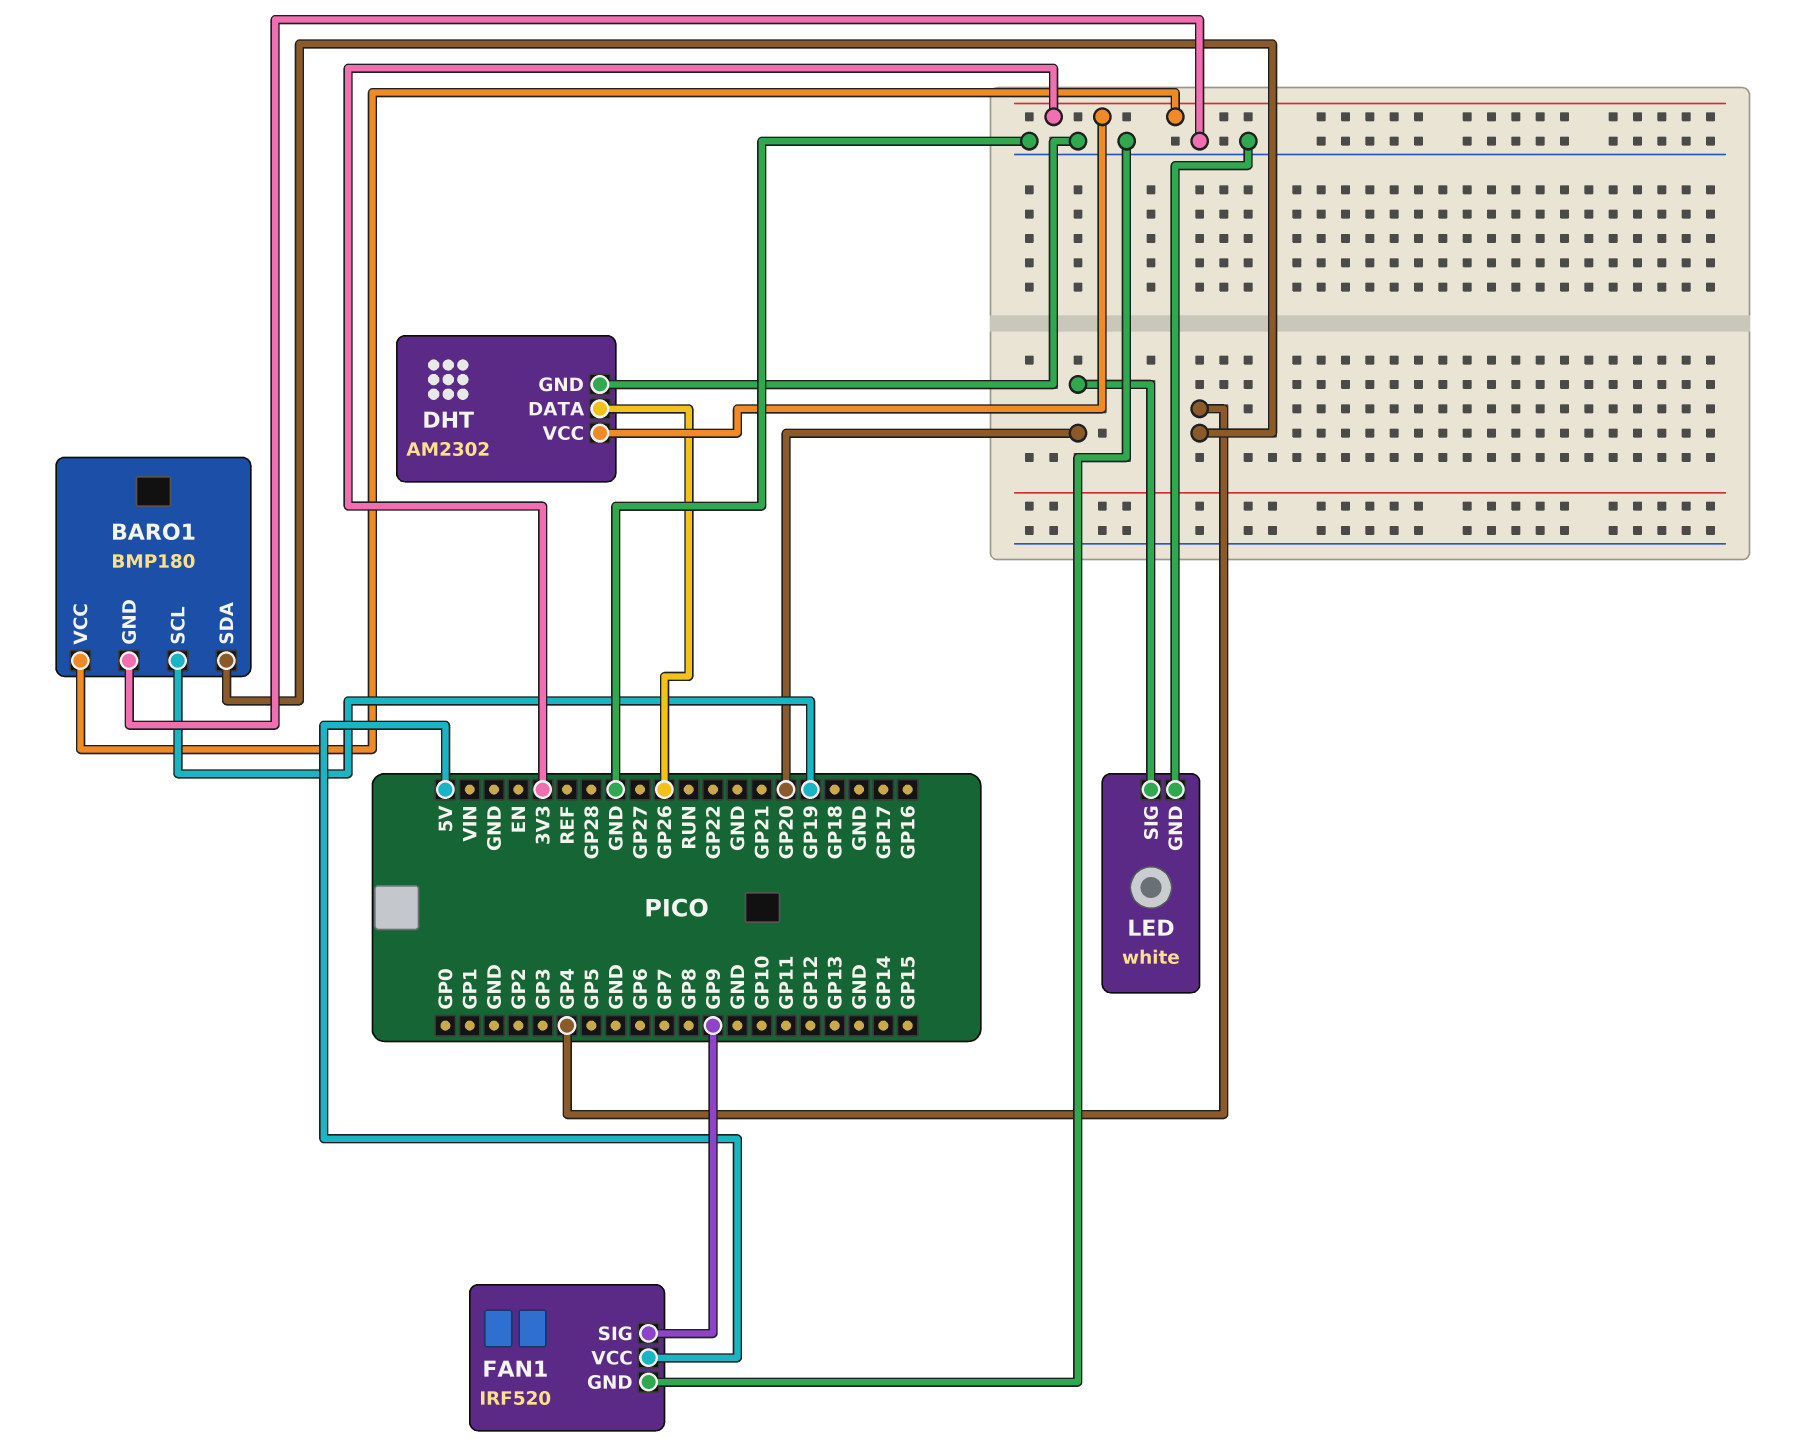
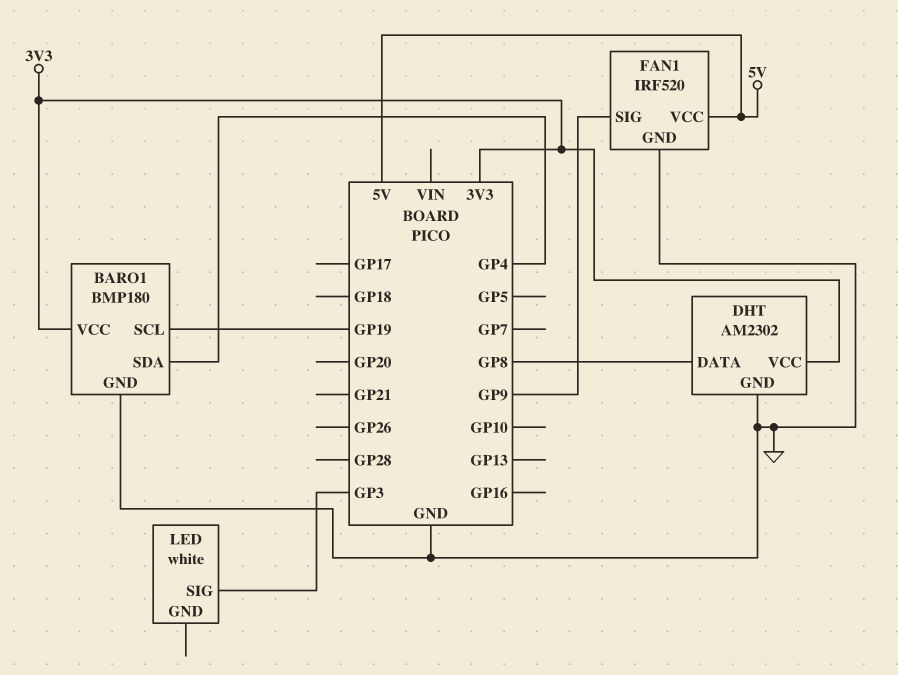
DHT pin DATA: GP26 -> GP8
LED pin GND: GND -> none
LED pin SIG: GP20 -> GP3

